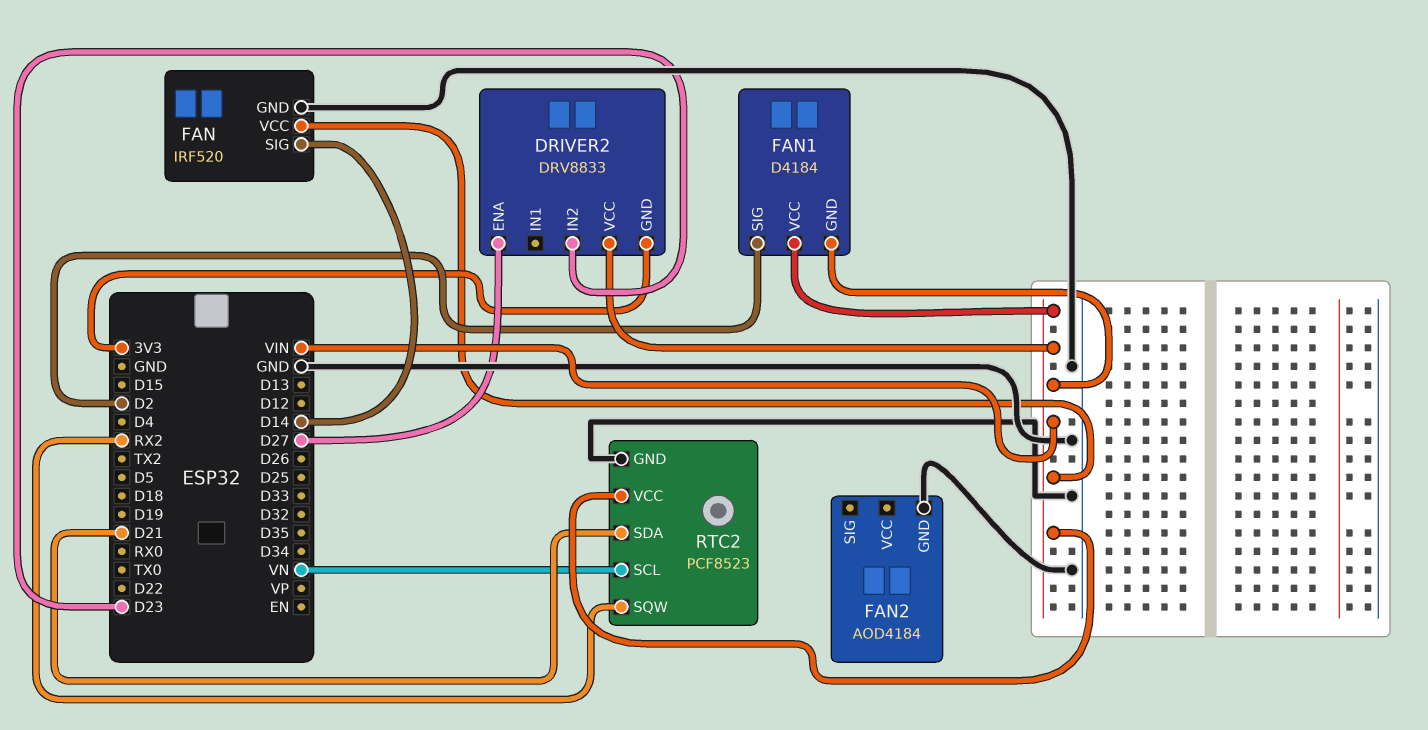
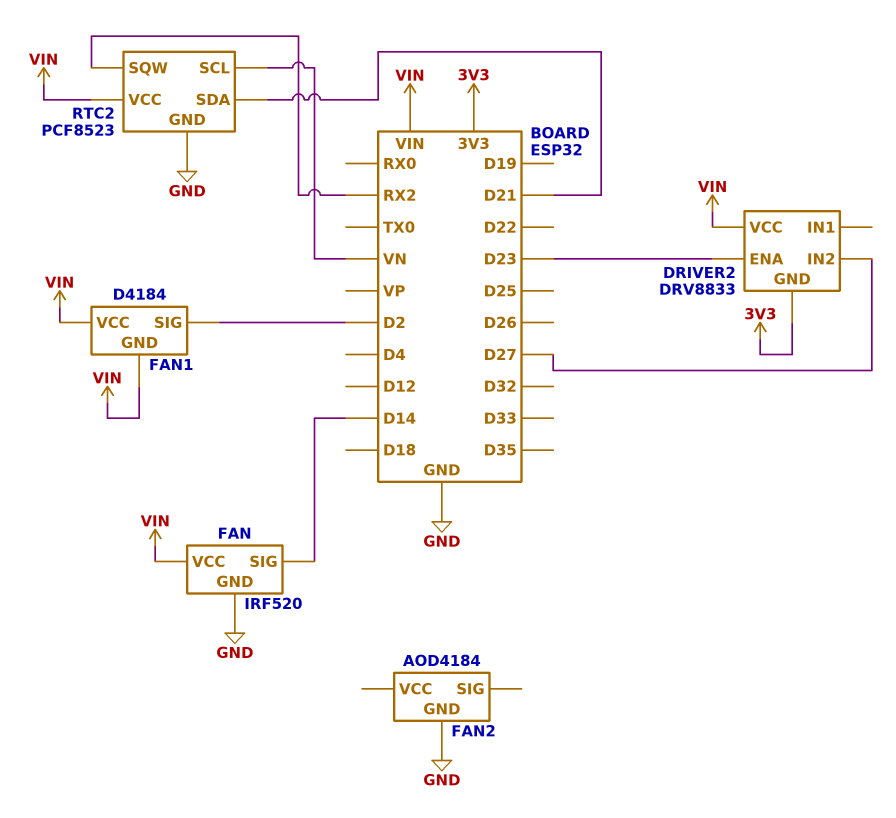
DRIVER2 pin ENA: D27 -> D23
DRIVER2 pin IN2: D23 -> D27

